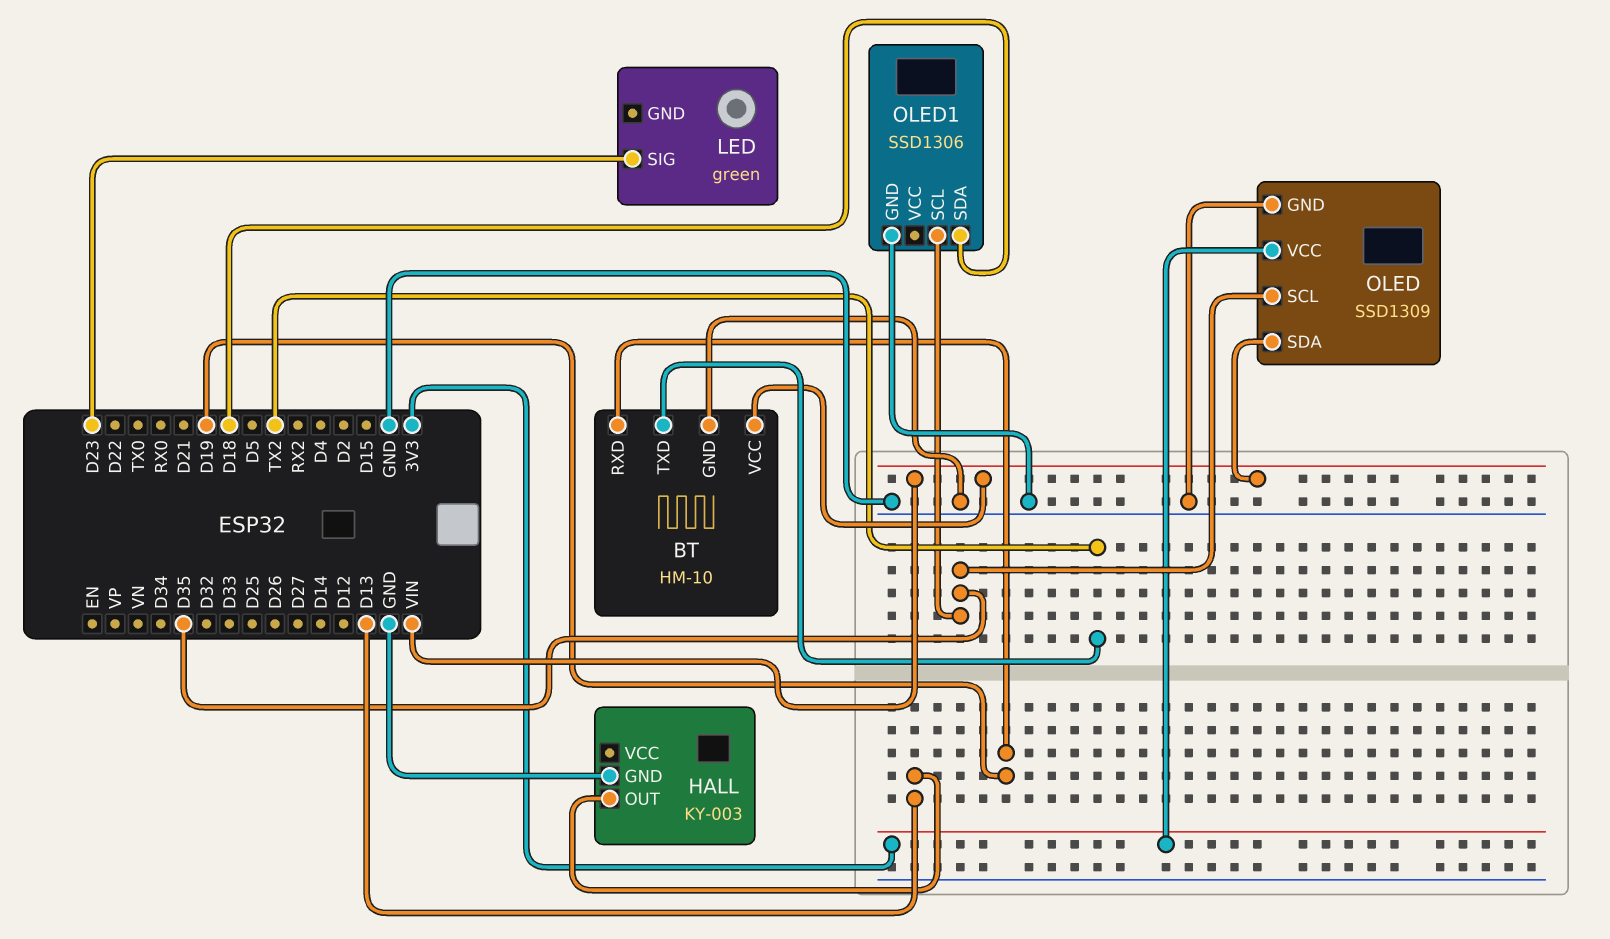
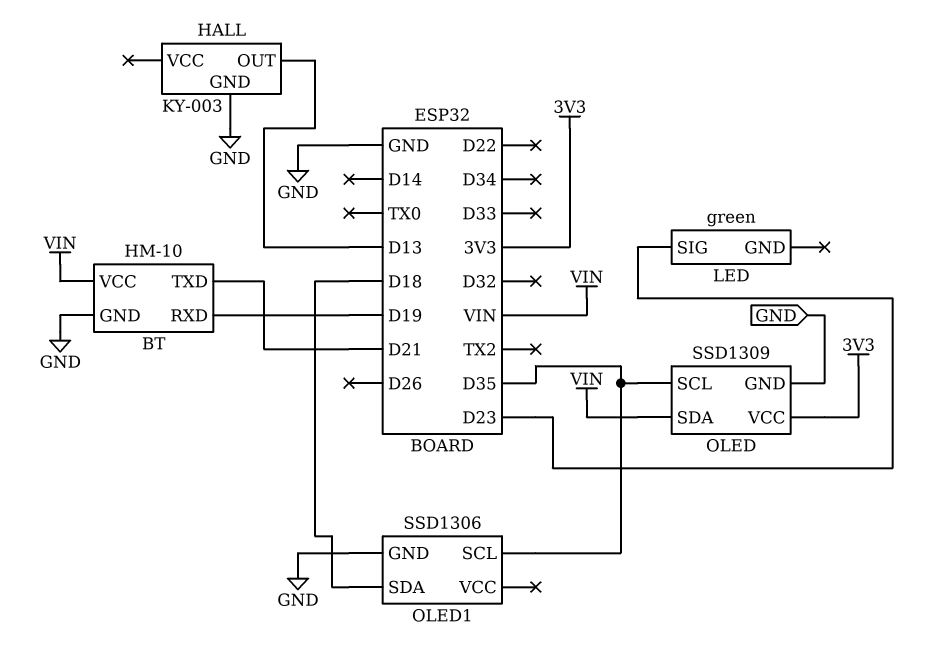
BT pin TXD: TX2 -> D21

